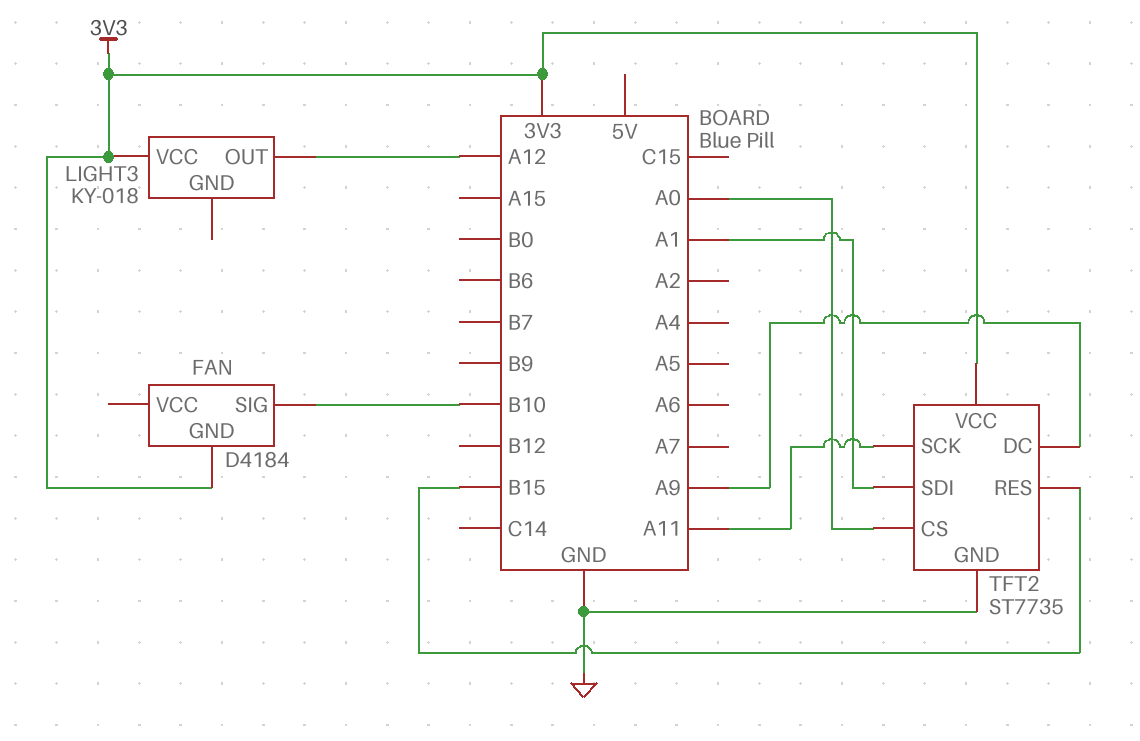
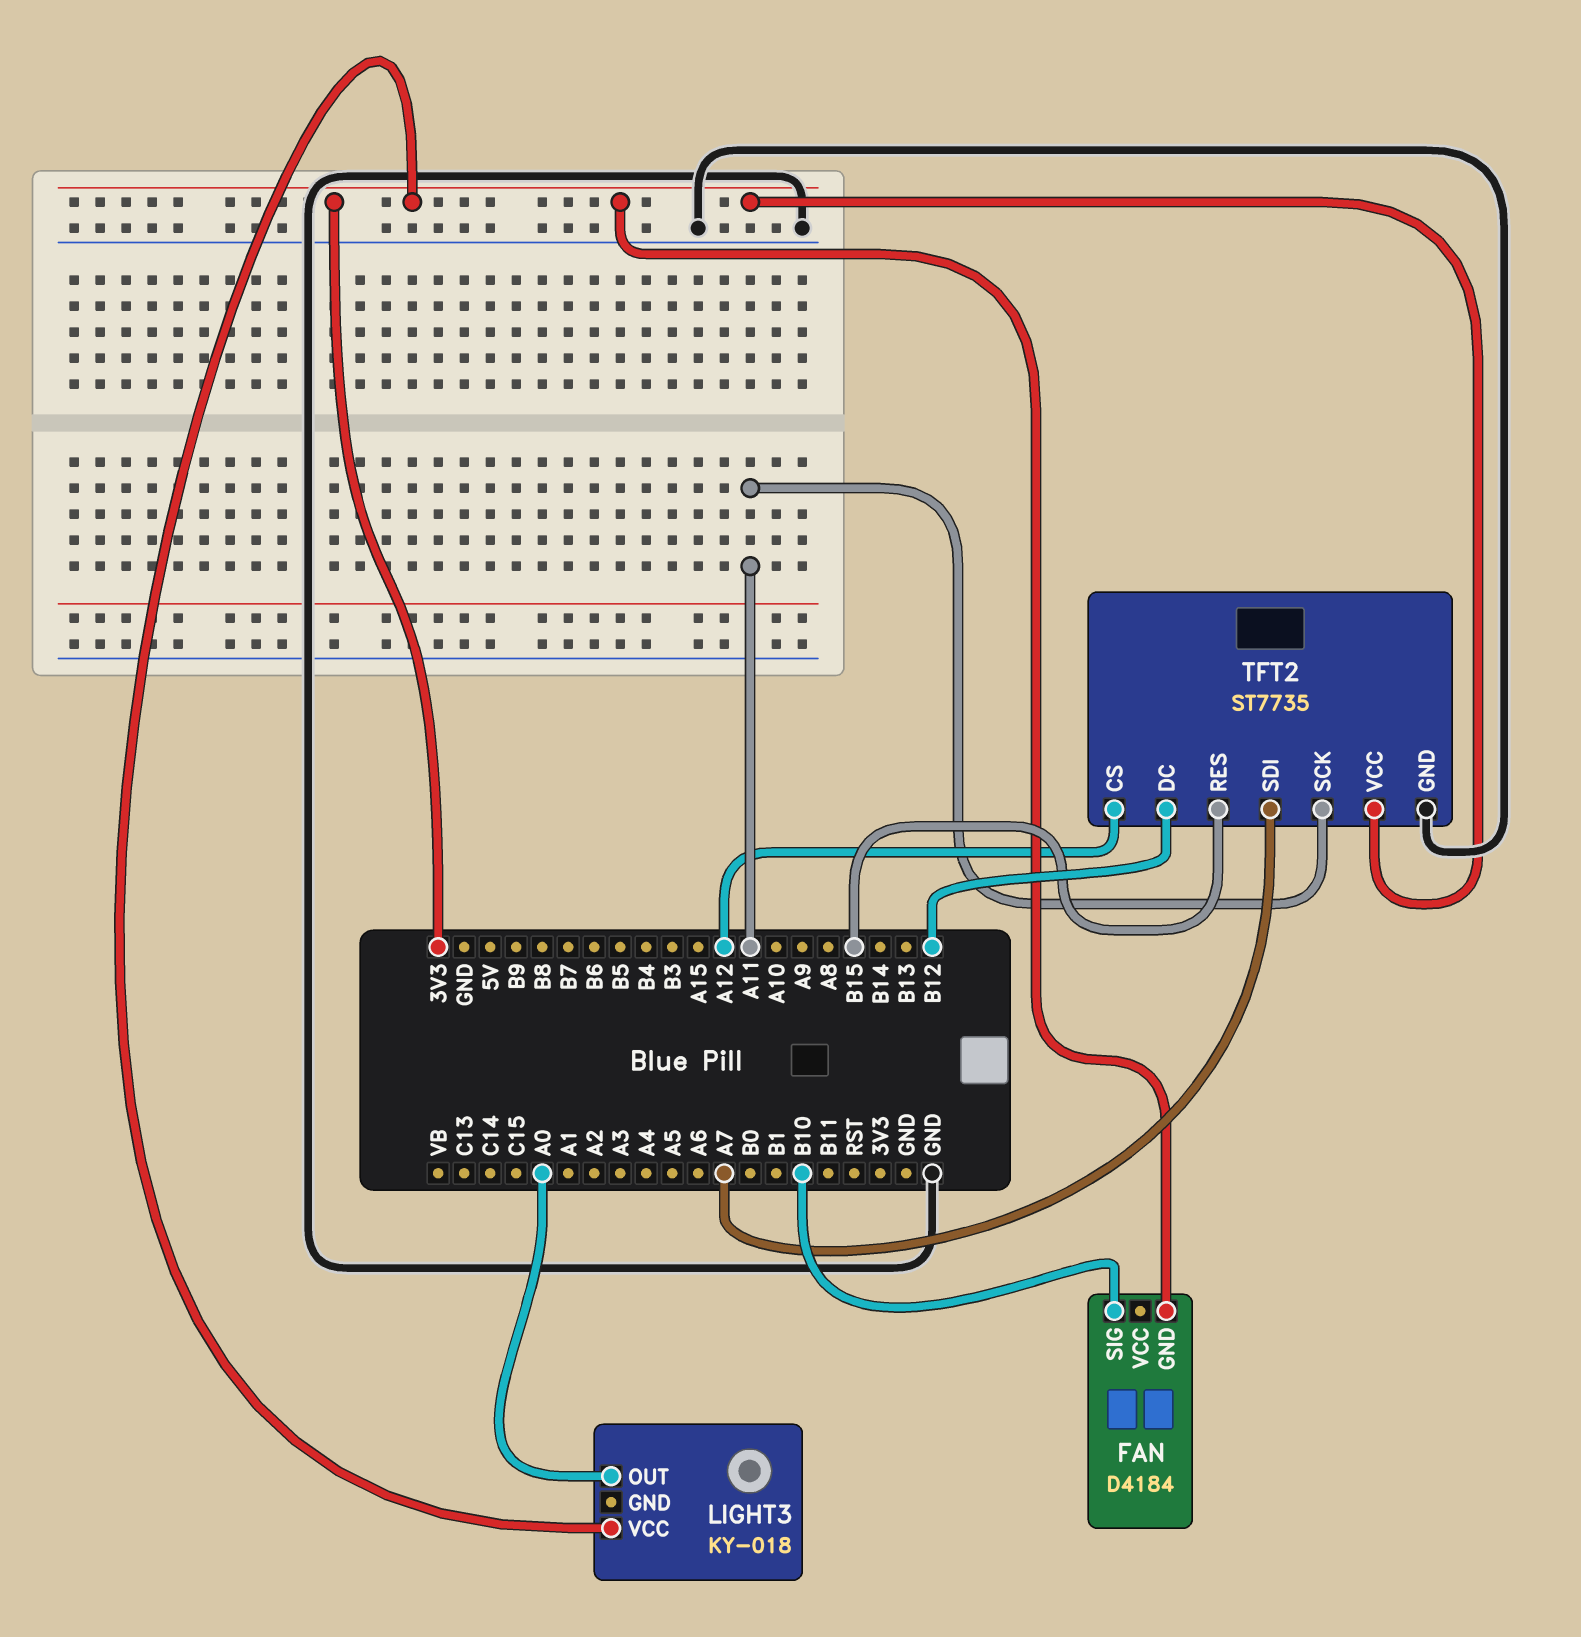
LIGHT3 pin OUT: A12 -> A0
TFT2 pin CS: A0 -> A12
TFT2 pin DC: A9 -> B12
TFT2 pin SDI: A1 -> A7

